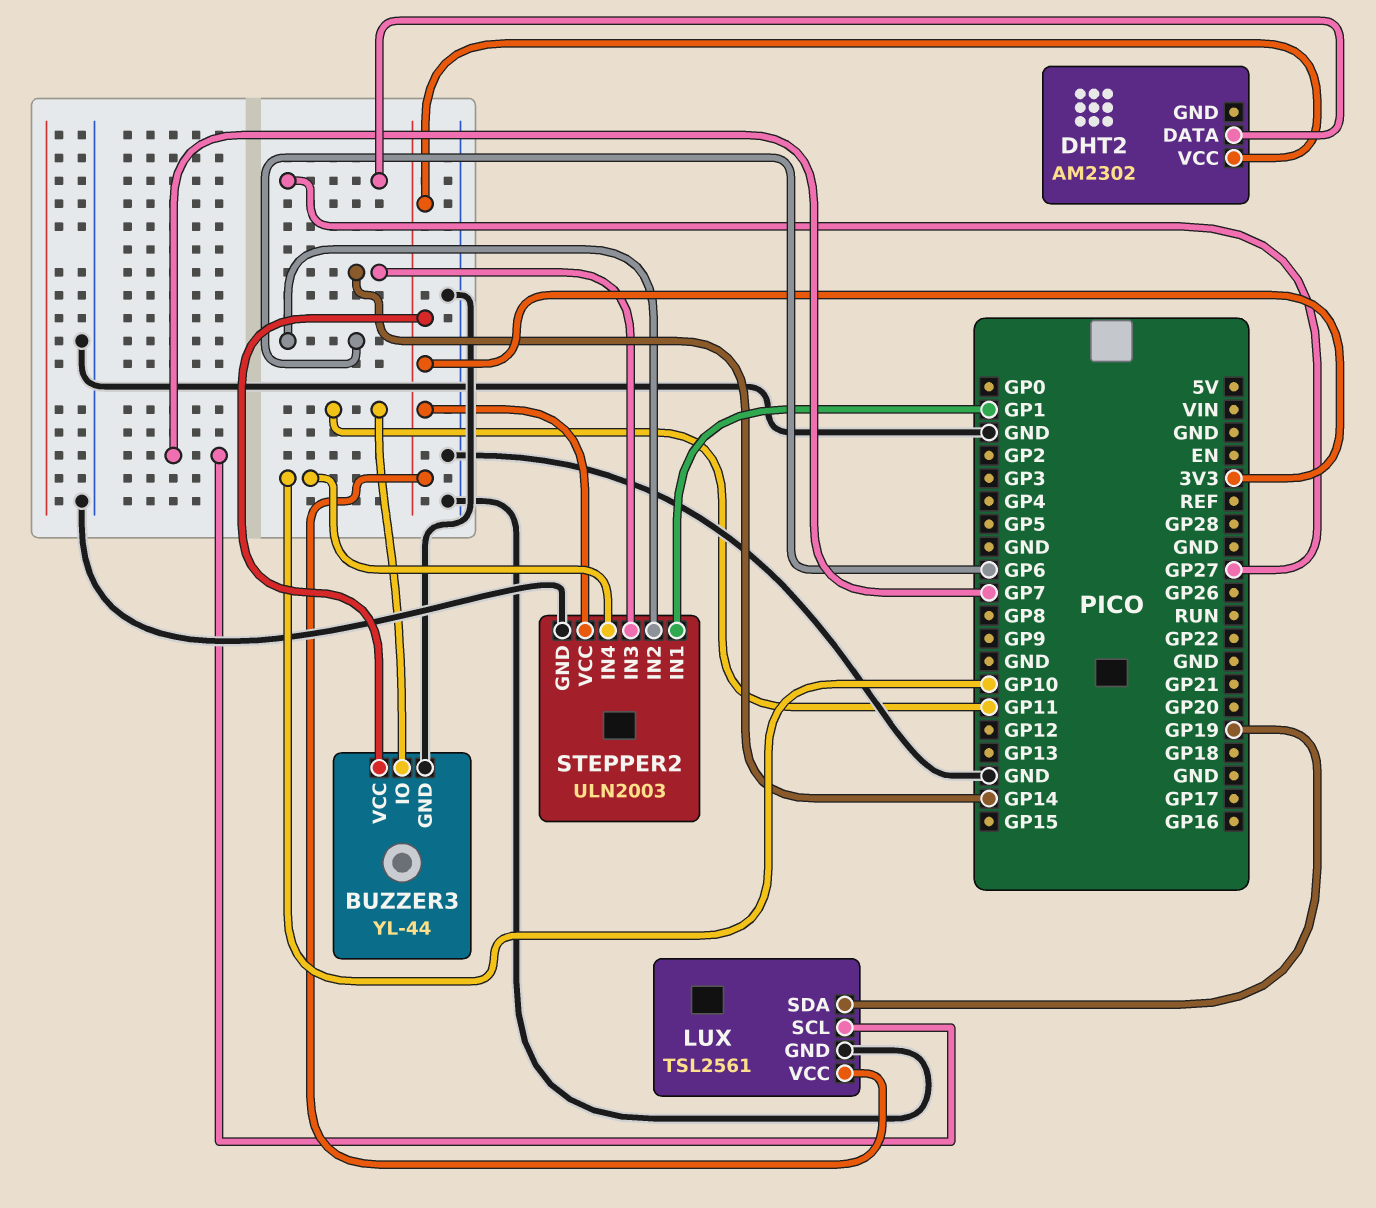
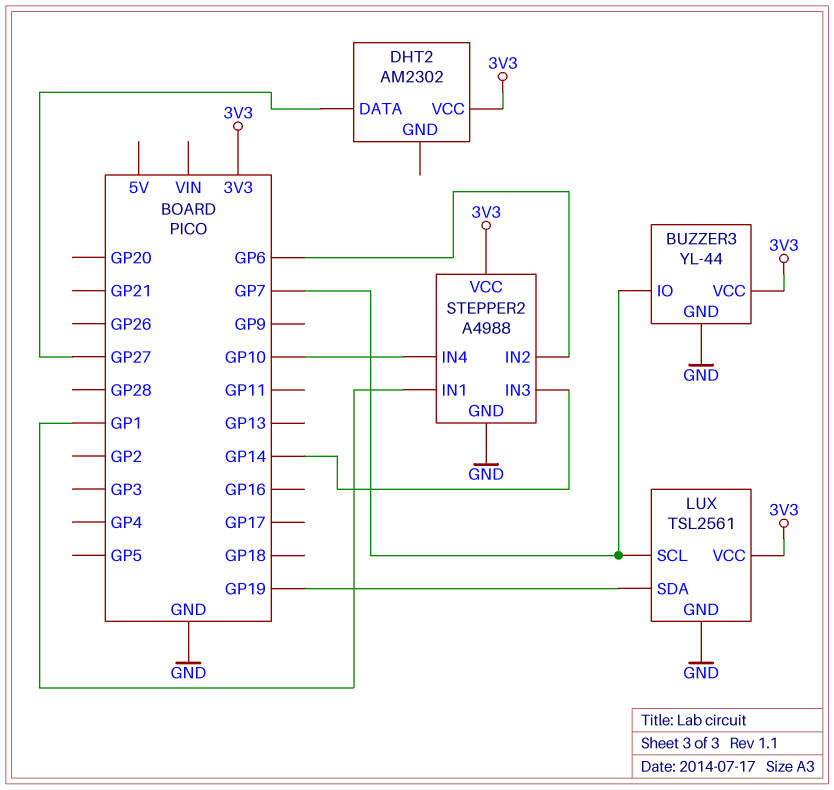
BUZZER3 pin IO: GP11 -> GP7
STEPPER2: ULN2003 -> A4988

